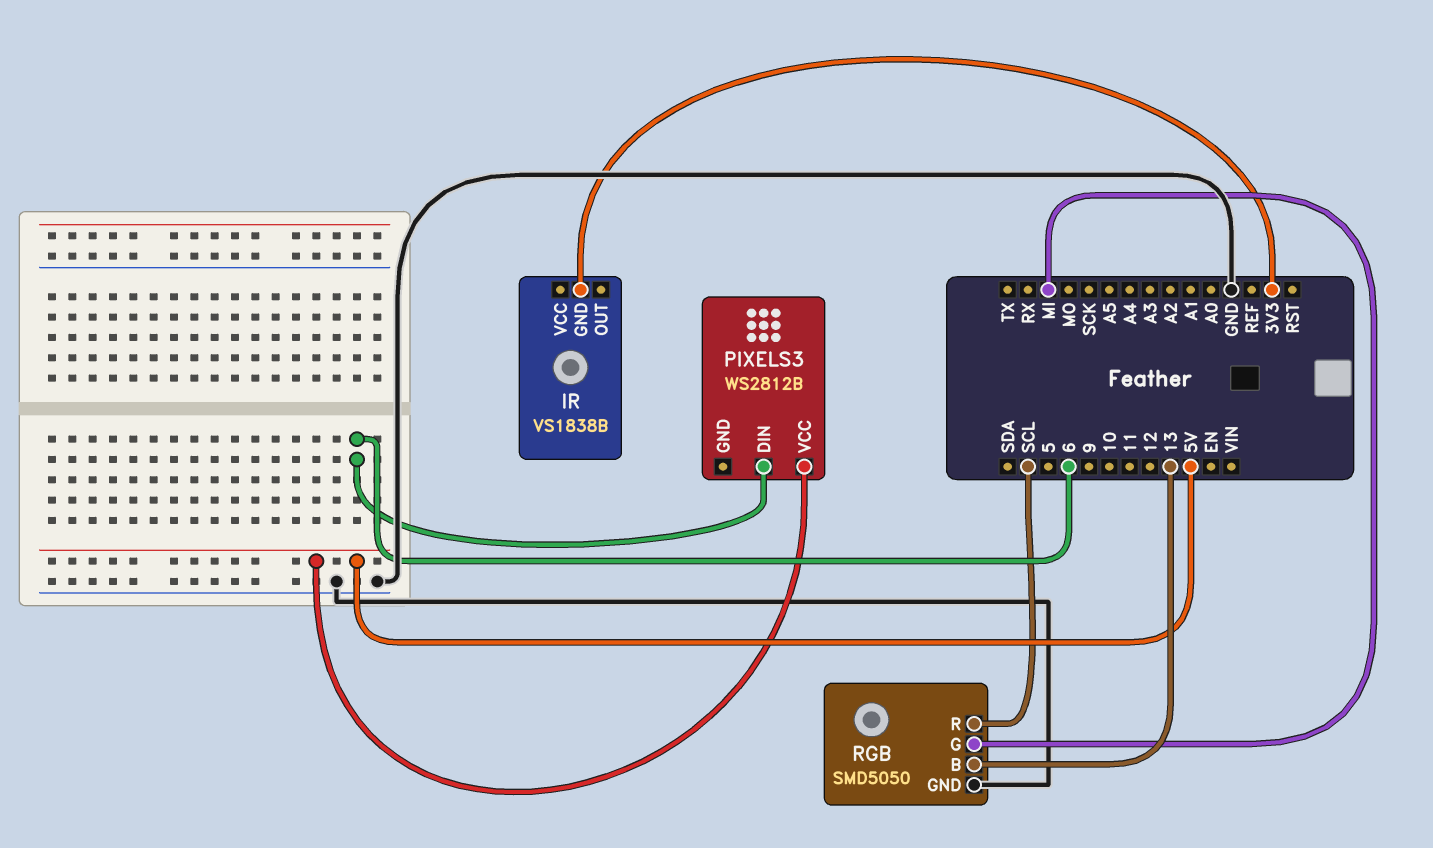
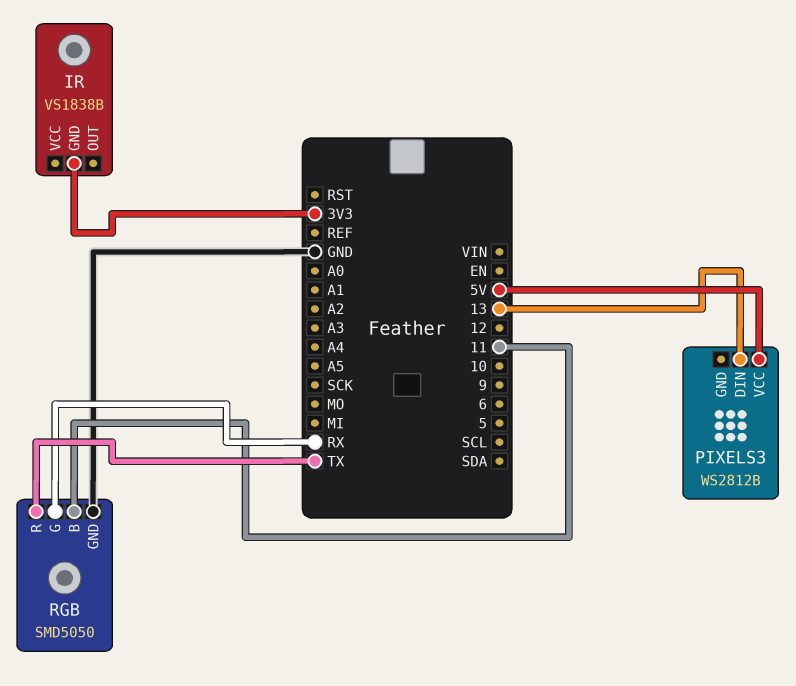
PIXELS3 pin DIN: 6 -> 13
RGB pin B: 13 -> 11
RGB pin G: MI -> RX
RGB pin R: SCL -> TX

